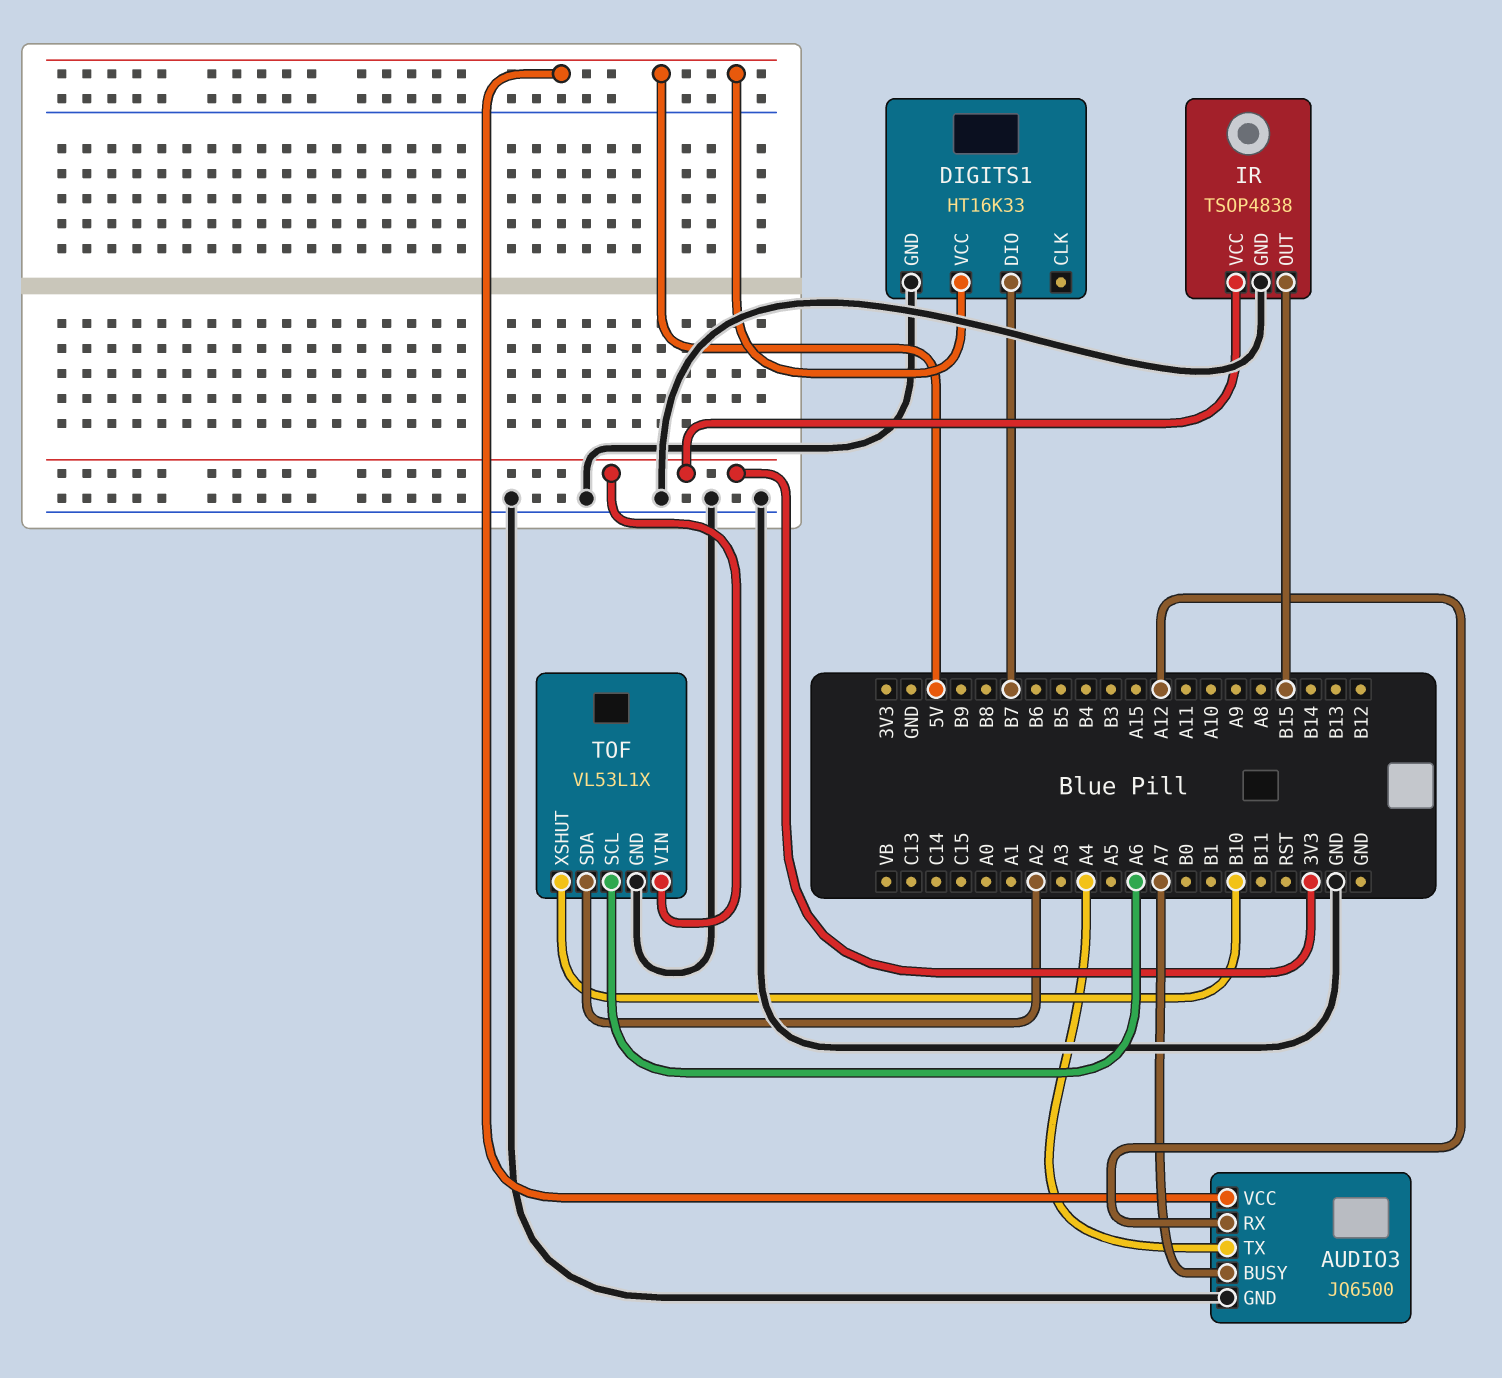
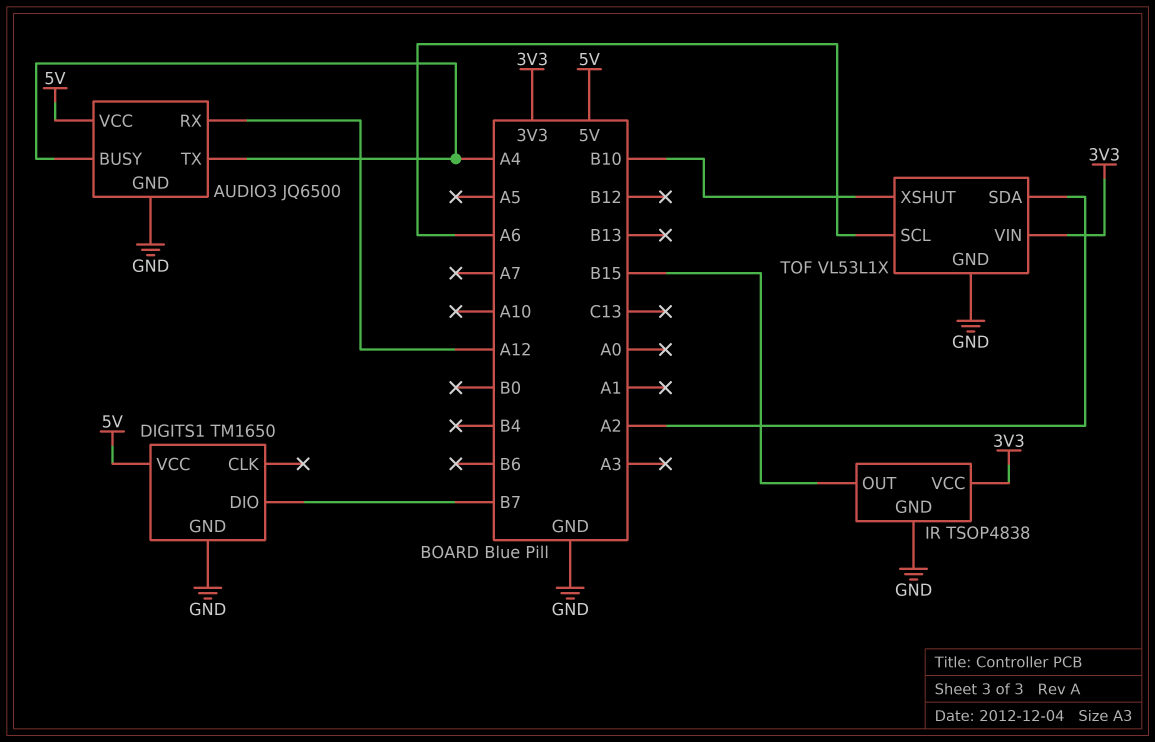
AUDIO3 pin BUSY: A7 -> A4
DIGITS1: HT16K33 -> TM1650

